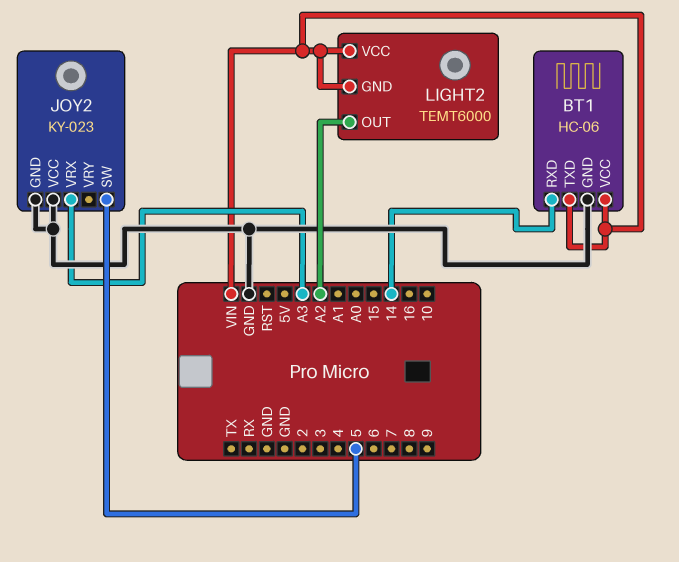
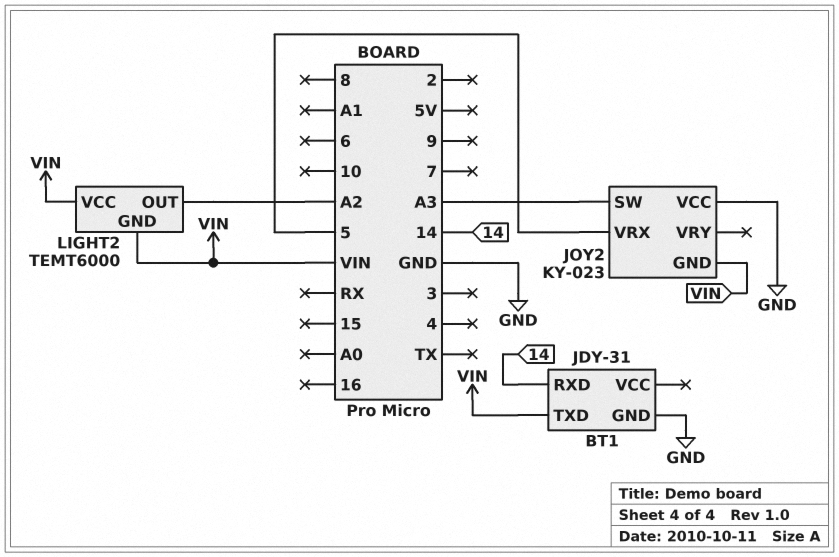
BT1: HC-06 -> JDY-31
BT1 pin VCC: VIN -> none
JOY2 pin GND: GND -> VIN
JOY2 pin SW: 5 -> A3
JOY2 pin VRX: A3 -> 5

